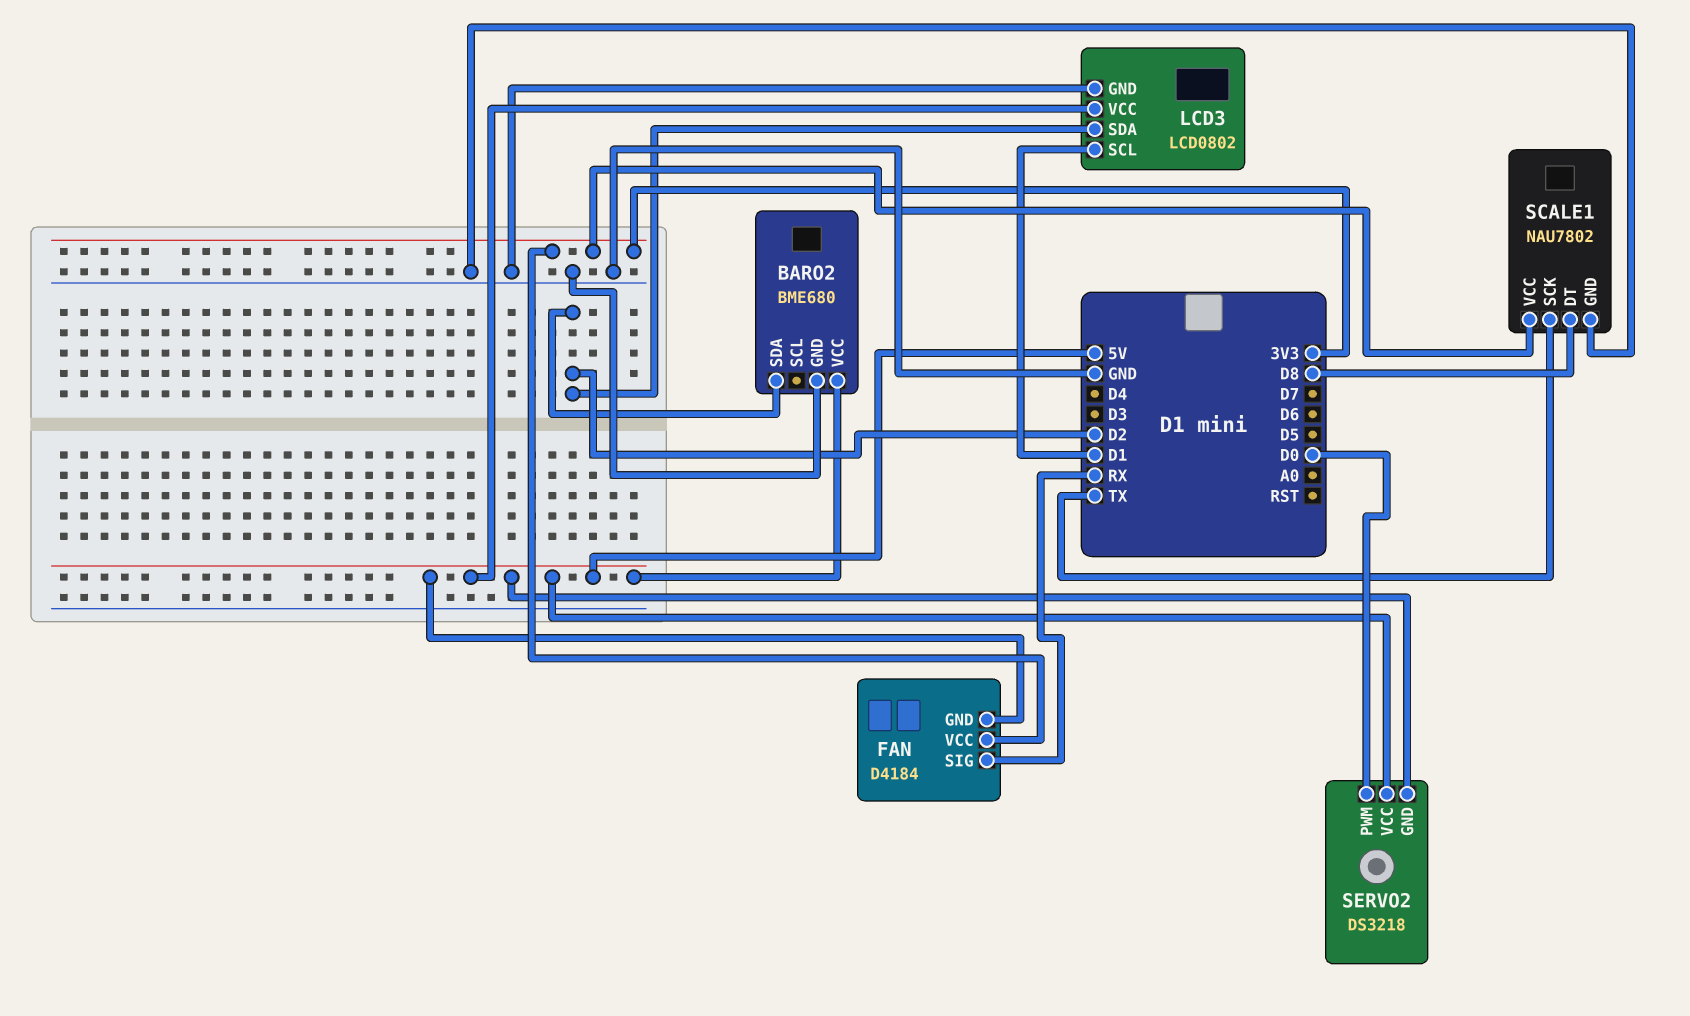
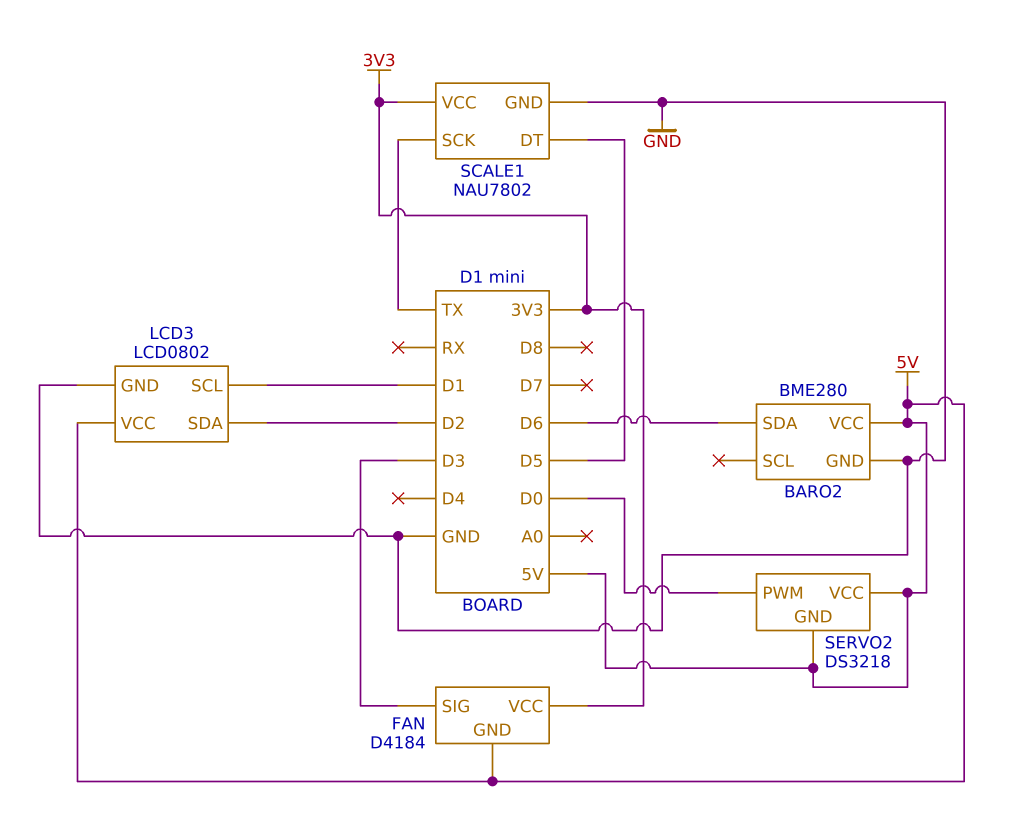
BARO2: BME680 -> BME280
BARO2 pin SDA: D2 -> D6
FAN pin SIG: RX -> D3
SCALE1 pin DT: D8 -> D5

